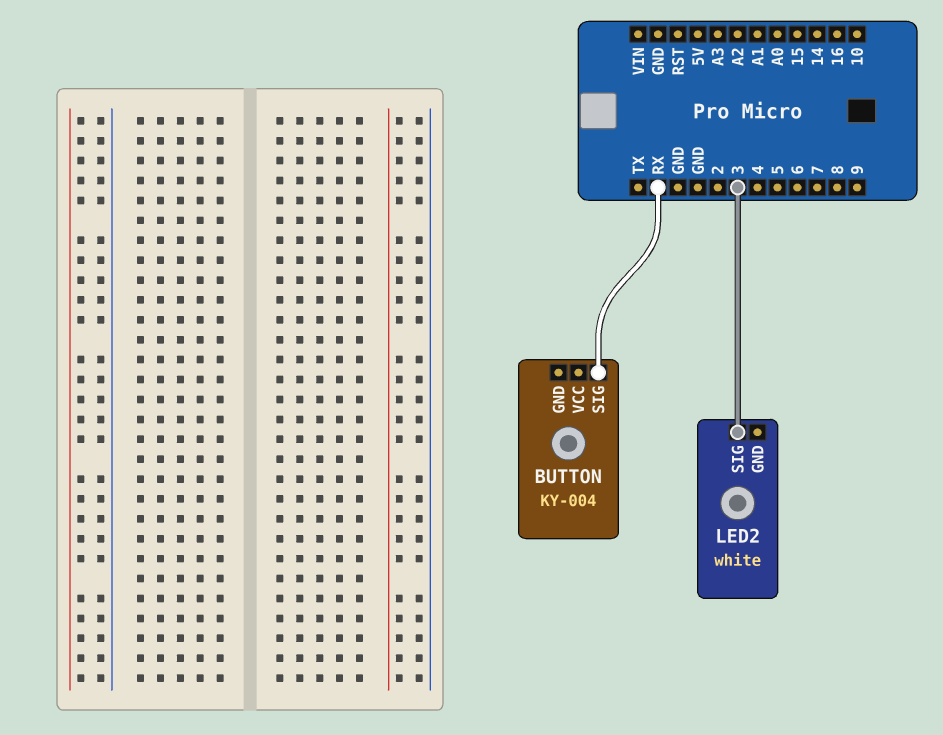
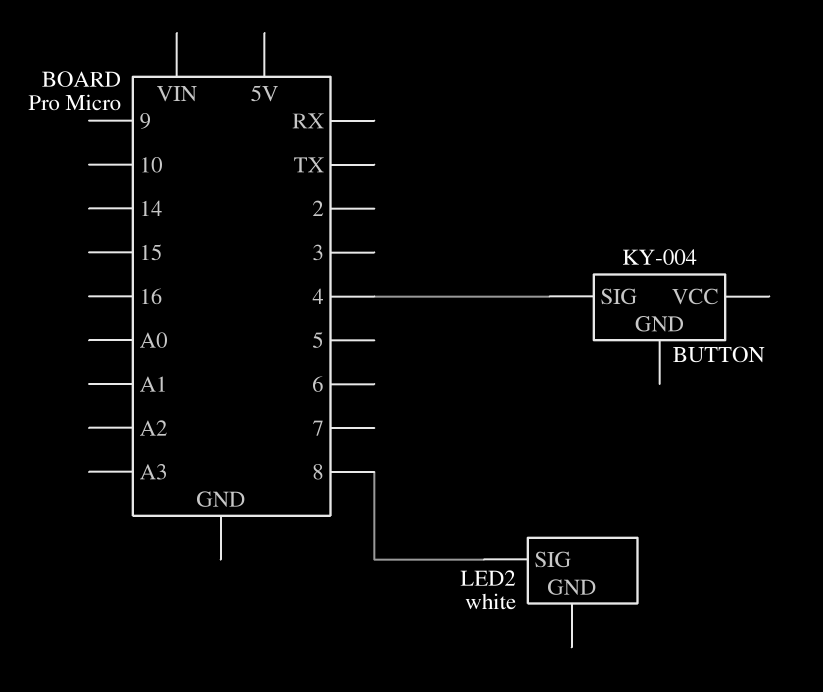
BUTTON pin SIG: RX -> 4
LED2 pin SIG: 3 -> 8

